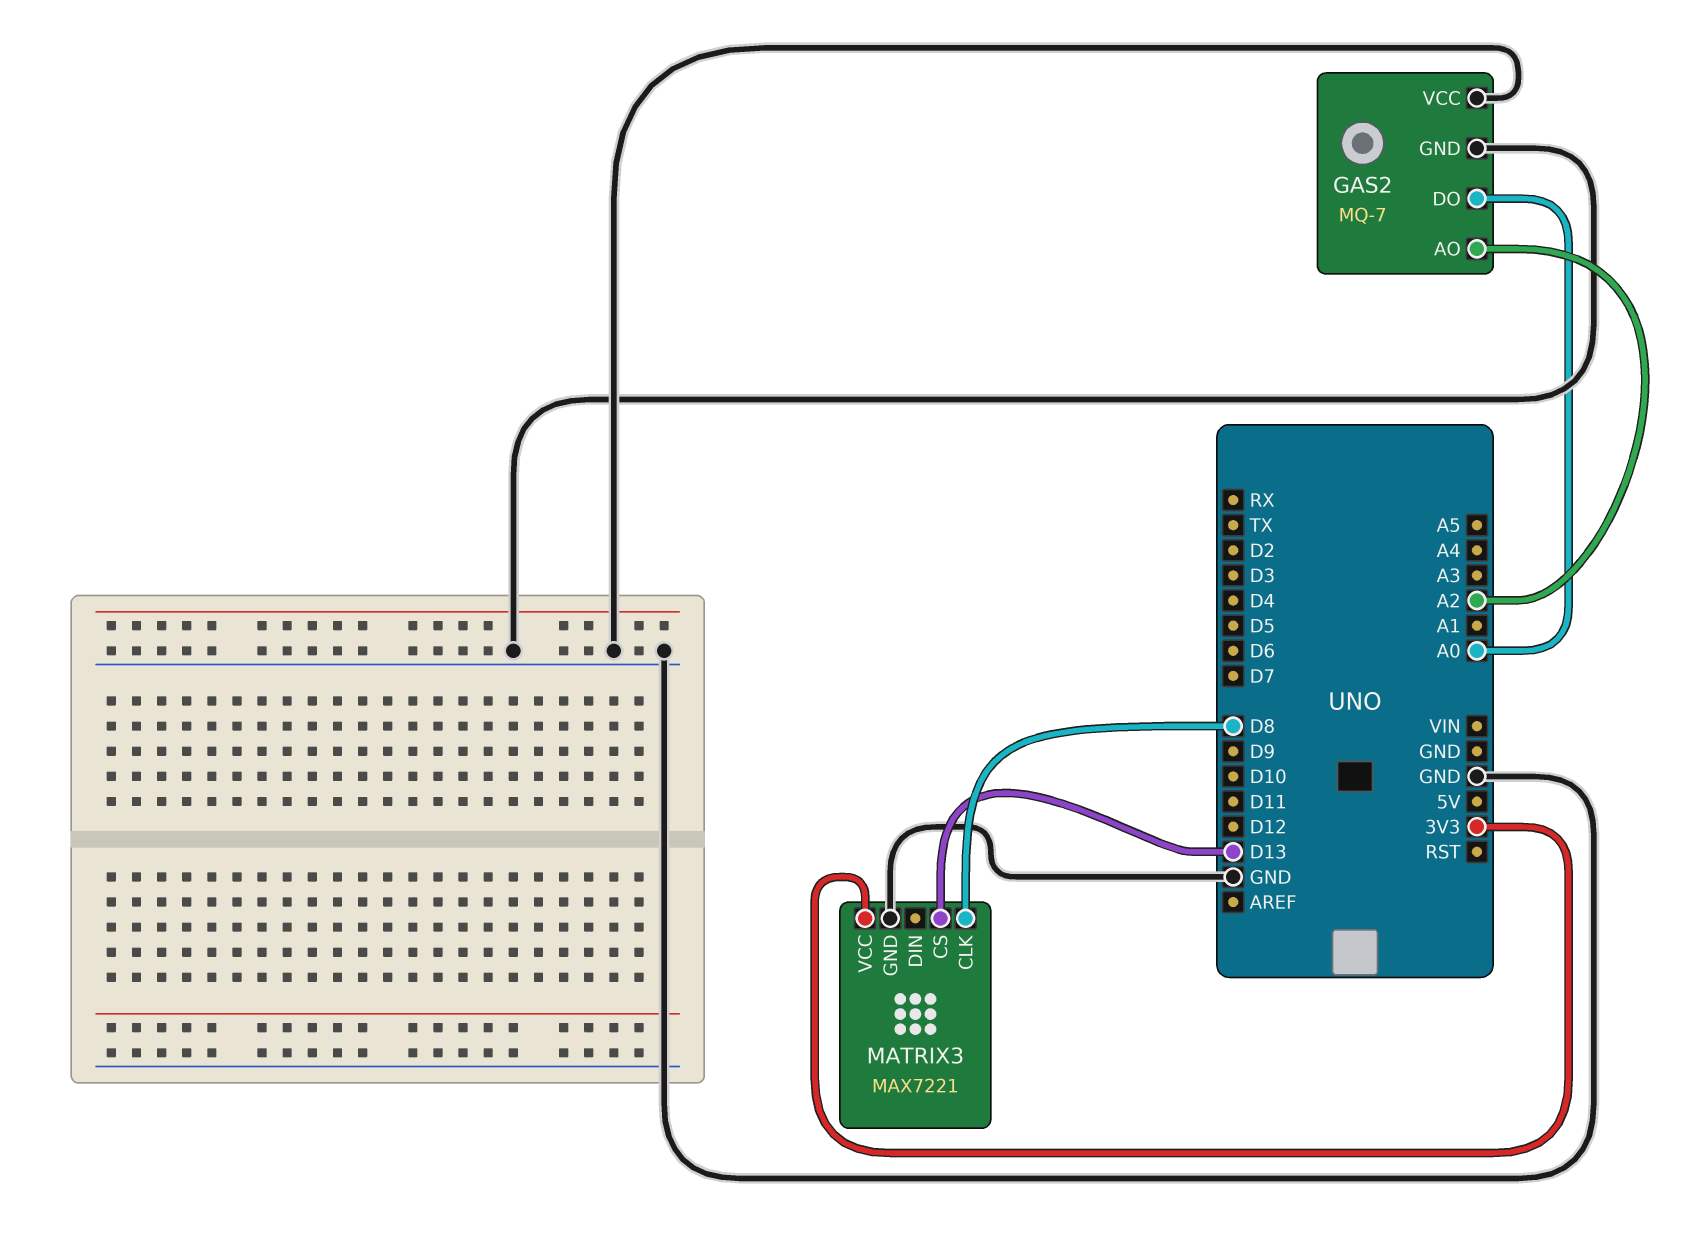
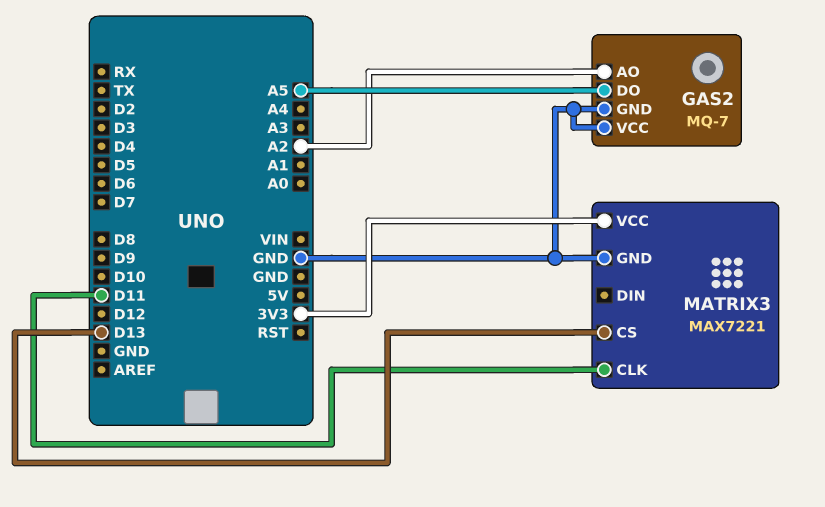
GAS2 pin DO: A0 -> A5
MATRIX3 pin CLK: D8 -> D11

